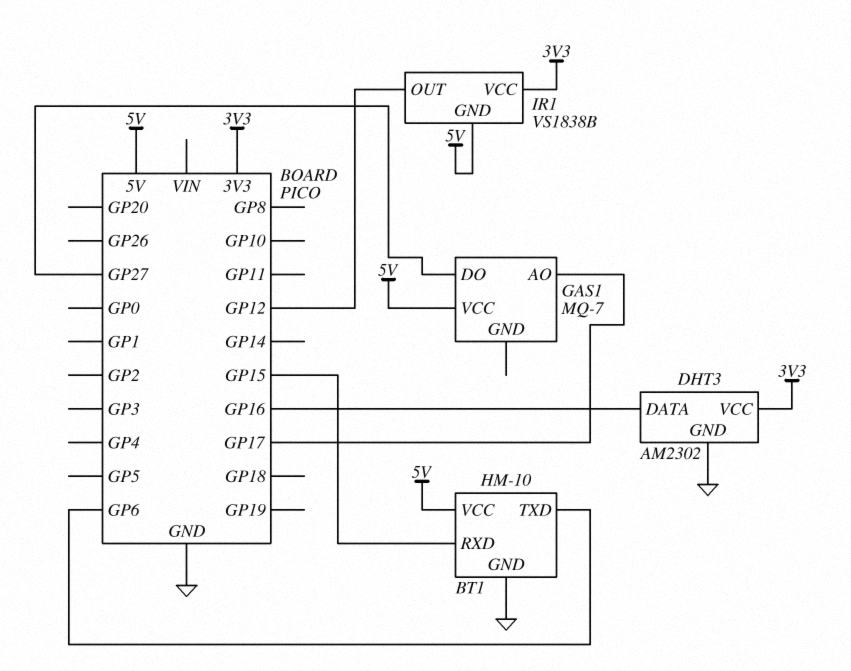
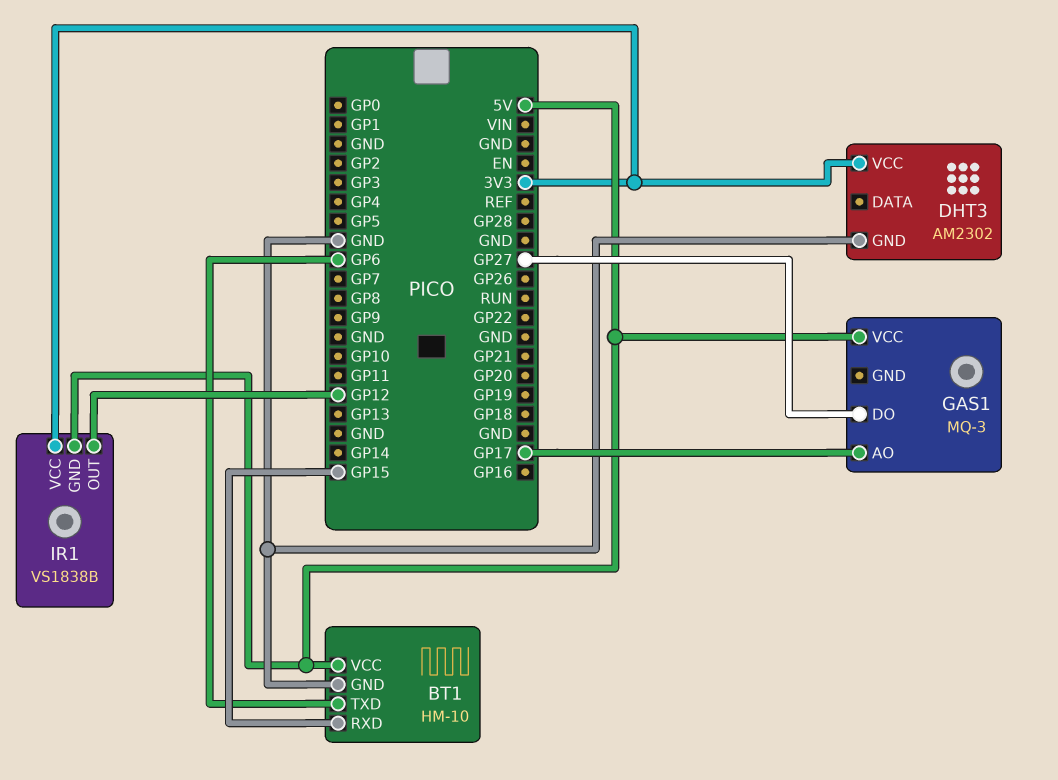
DHT3 pin DATA: GP16 -> none
GAS1: MQ-7 -> MQ-3

